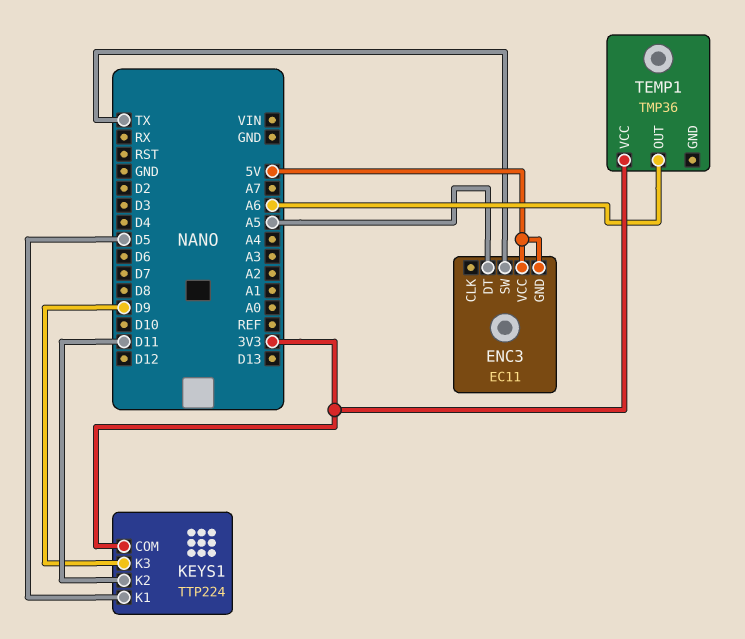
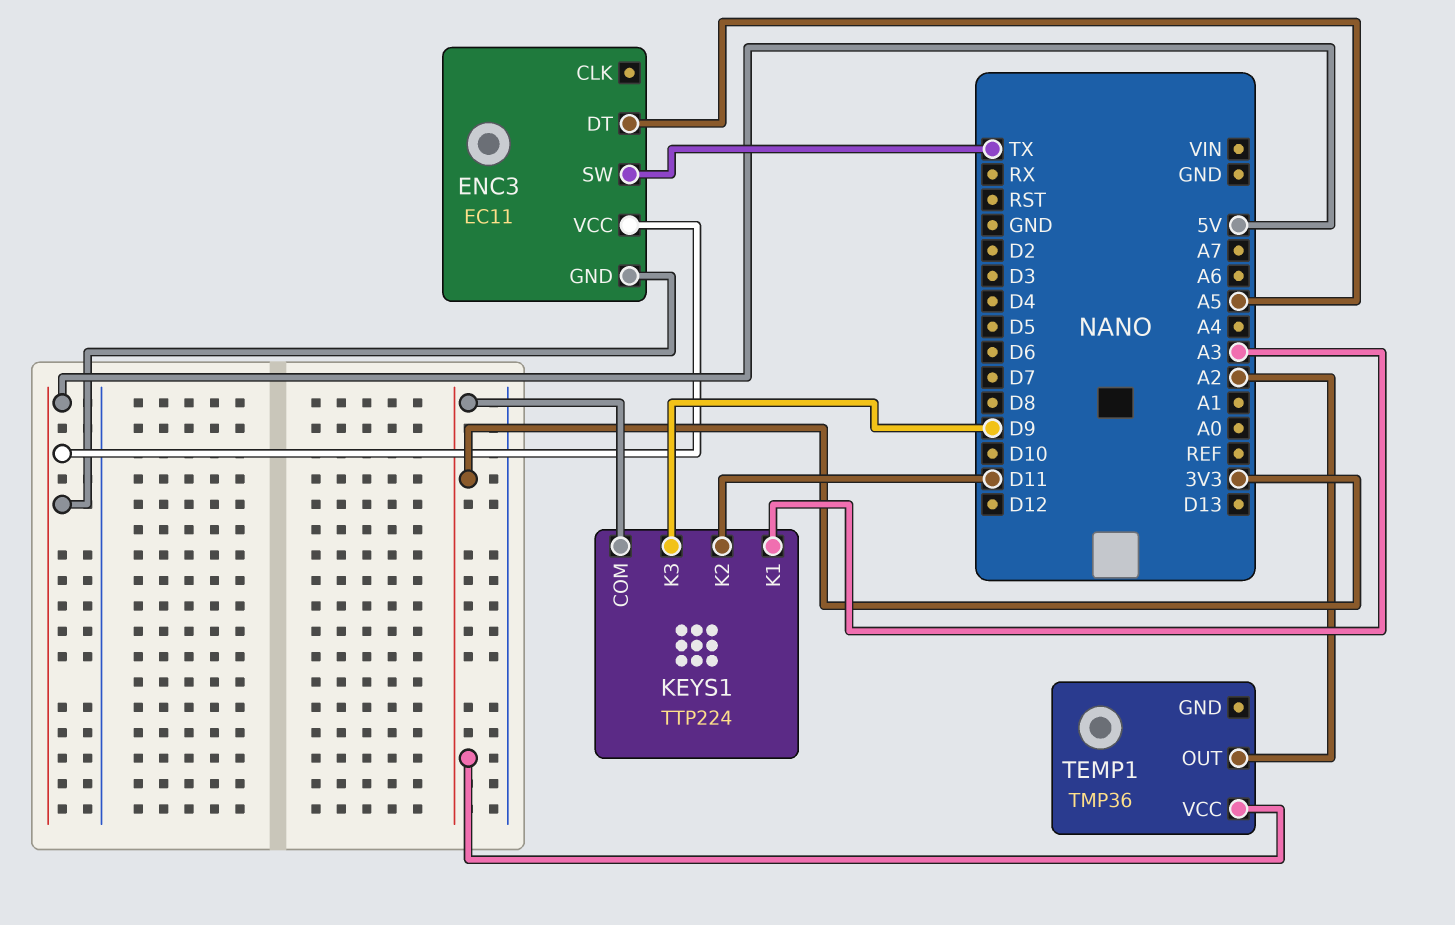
KEYS1 pin K1: D5 -> A3
TEMP1 pin OUT: A6 -> A2

